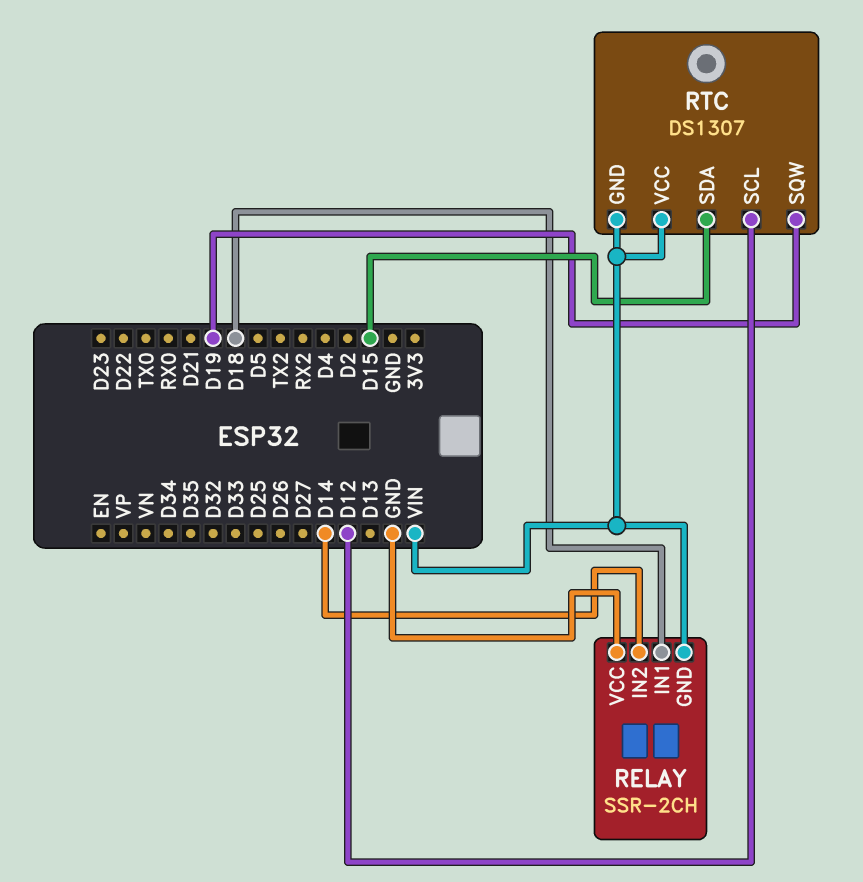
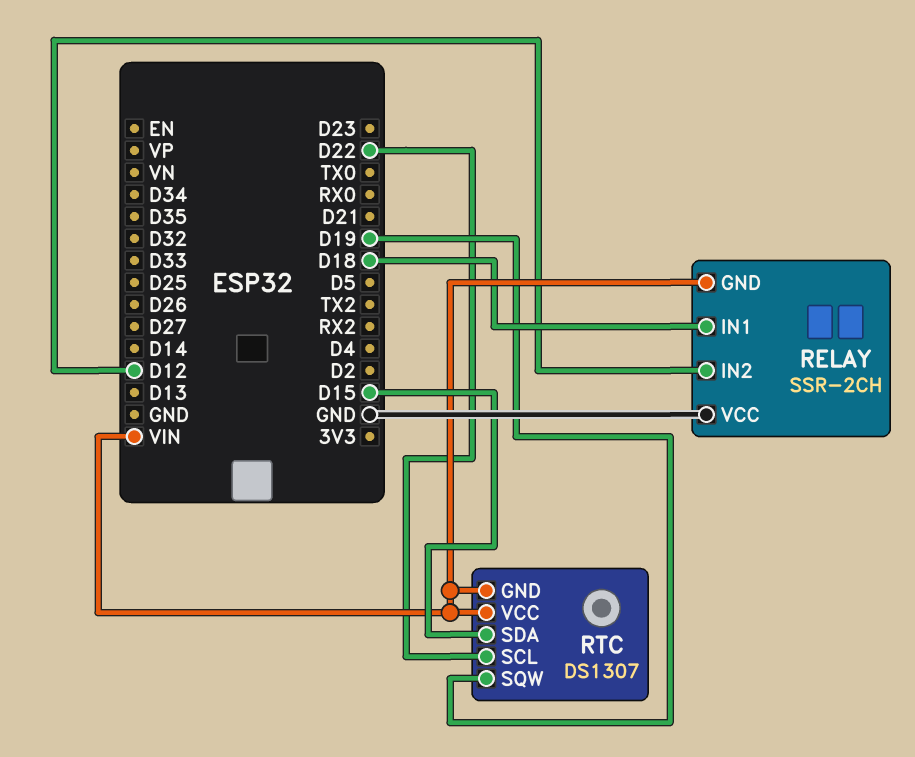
RELAY pin IN2: D14 -> D12
RTC pin SCL: D12 -> D22

